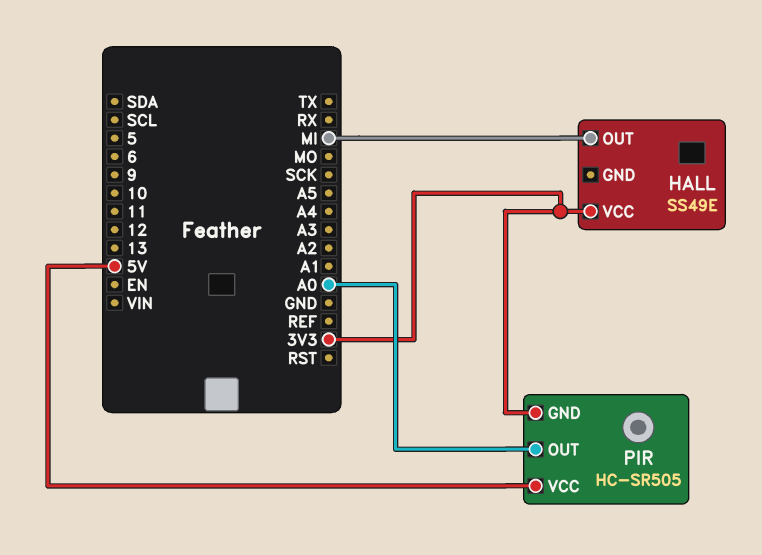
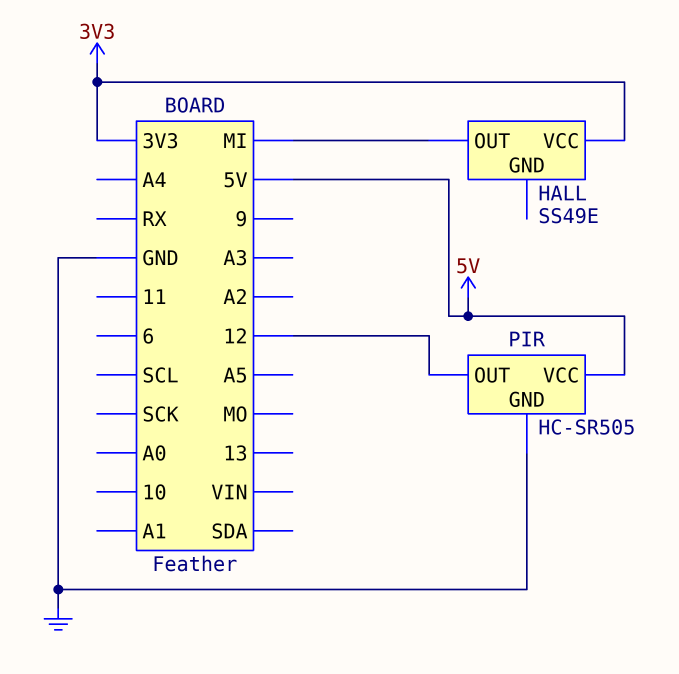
PIR pin GND: 3V3 -> GND
PIR pin OUT: A0 -> 12

